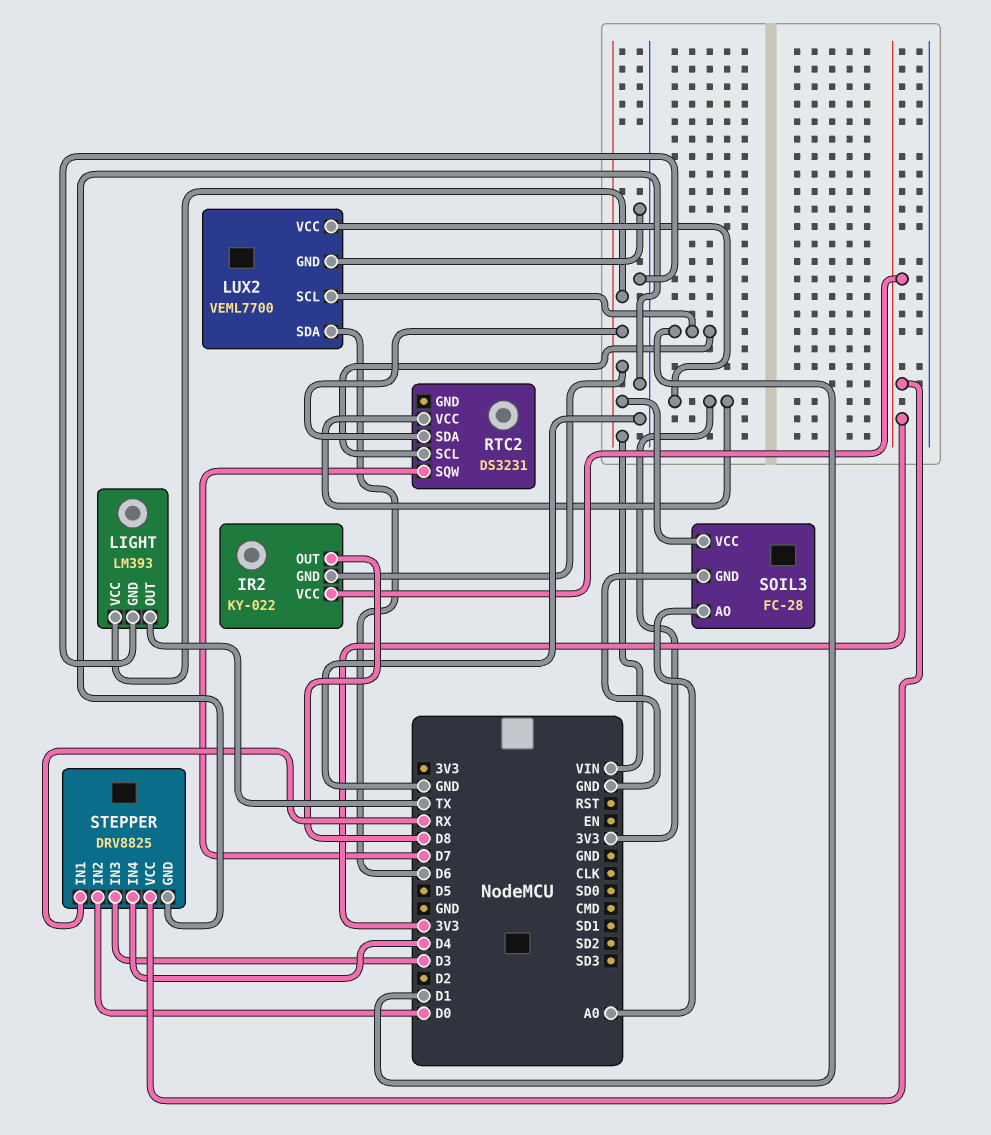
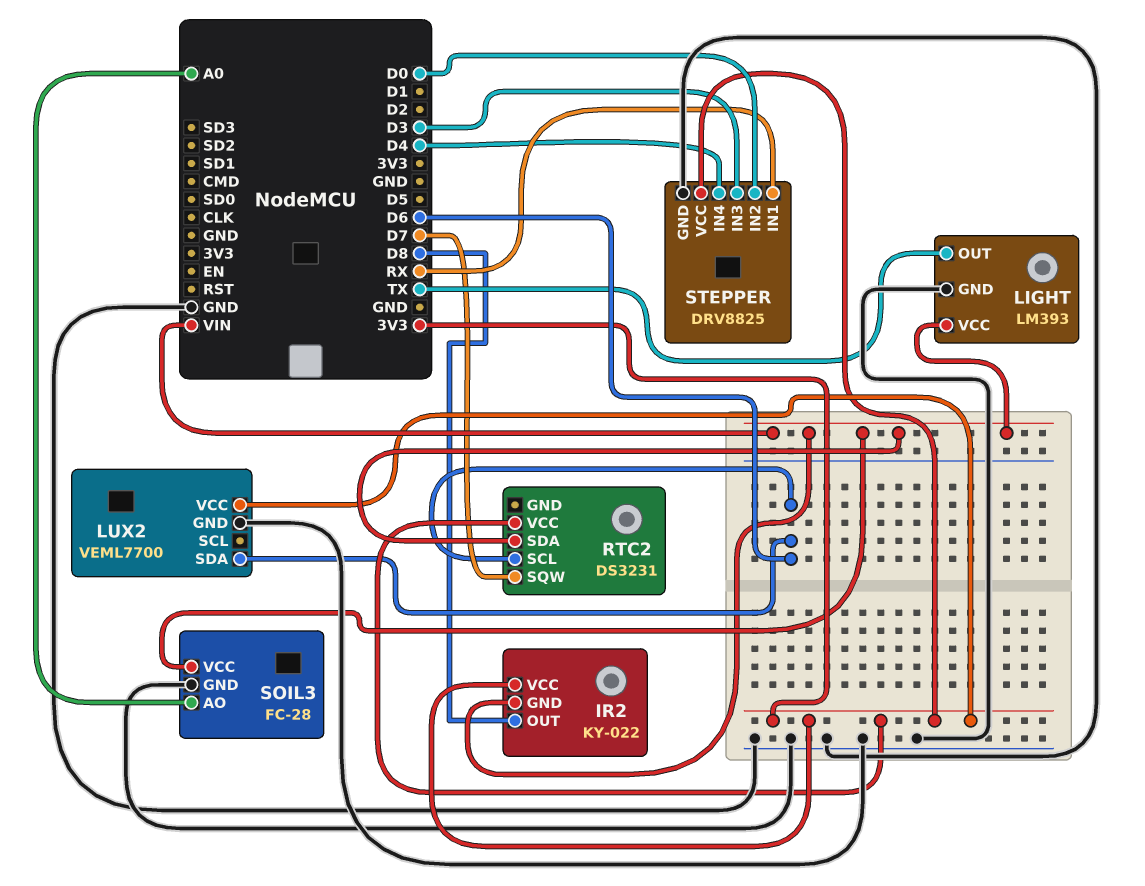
LUX2 pin SCL: D1 -> none
RTC2 pin SCL: D1 -> D6

